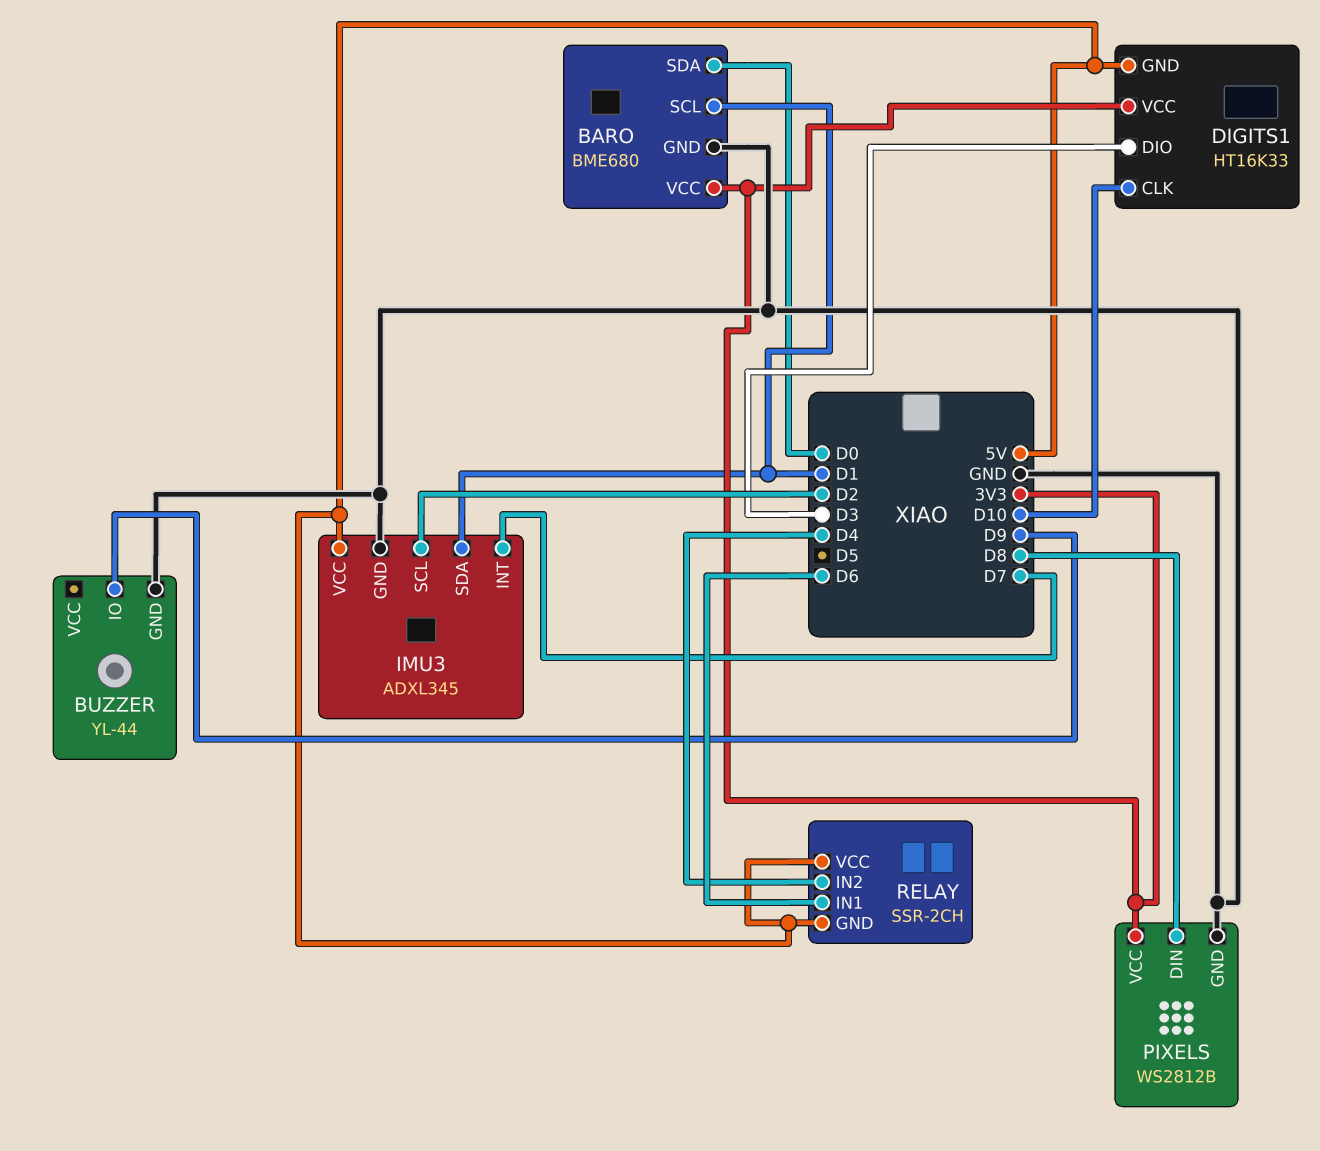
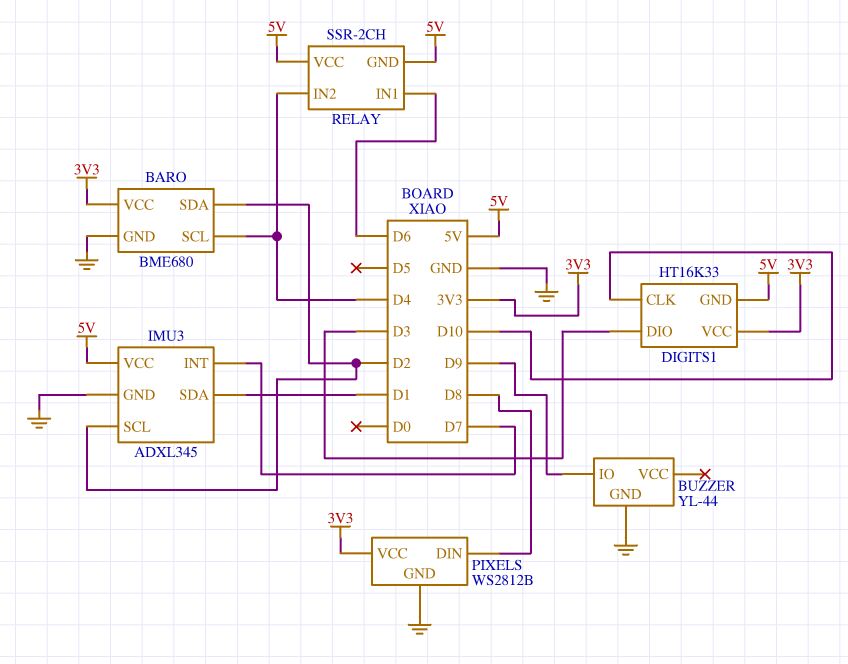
BARO pin SCL: D1 -> D4
BARO pin SDA: D0 -> D2

